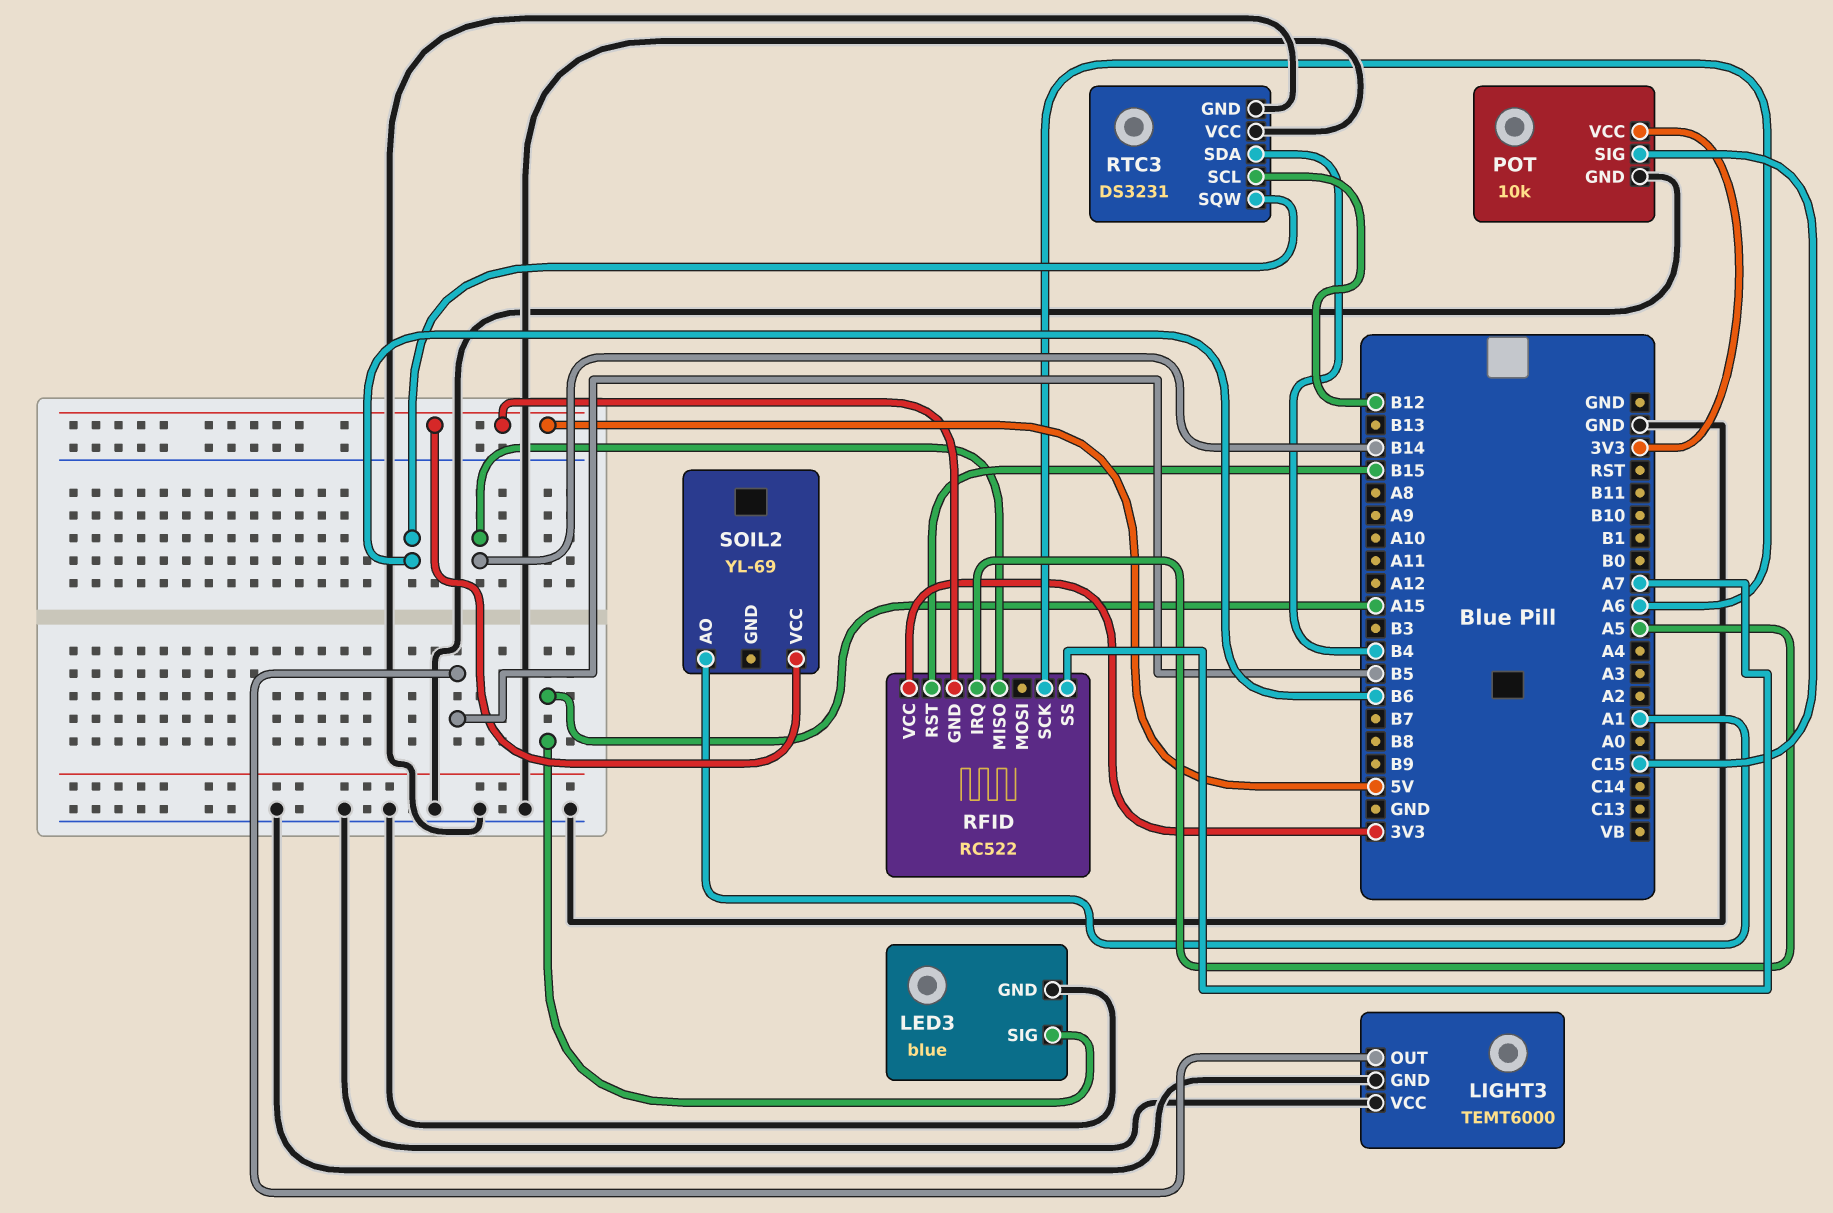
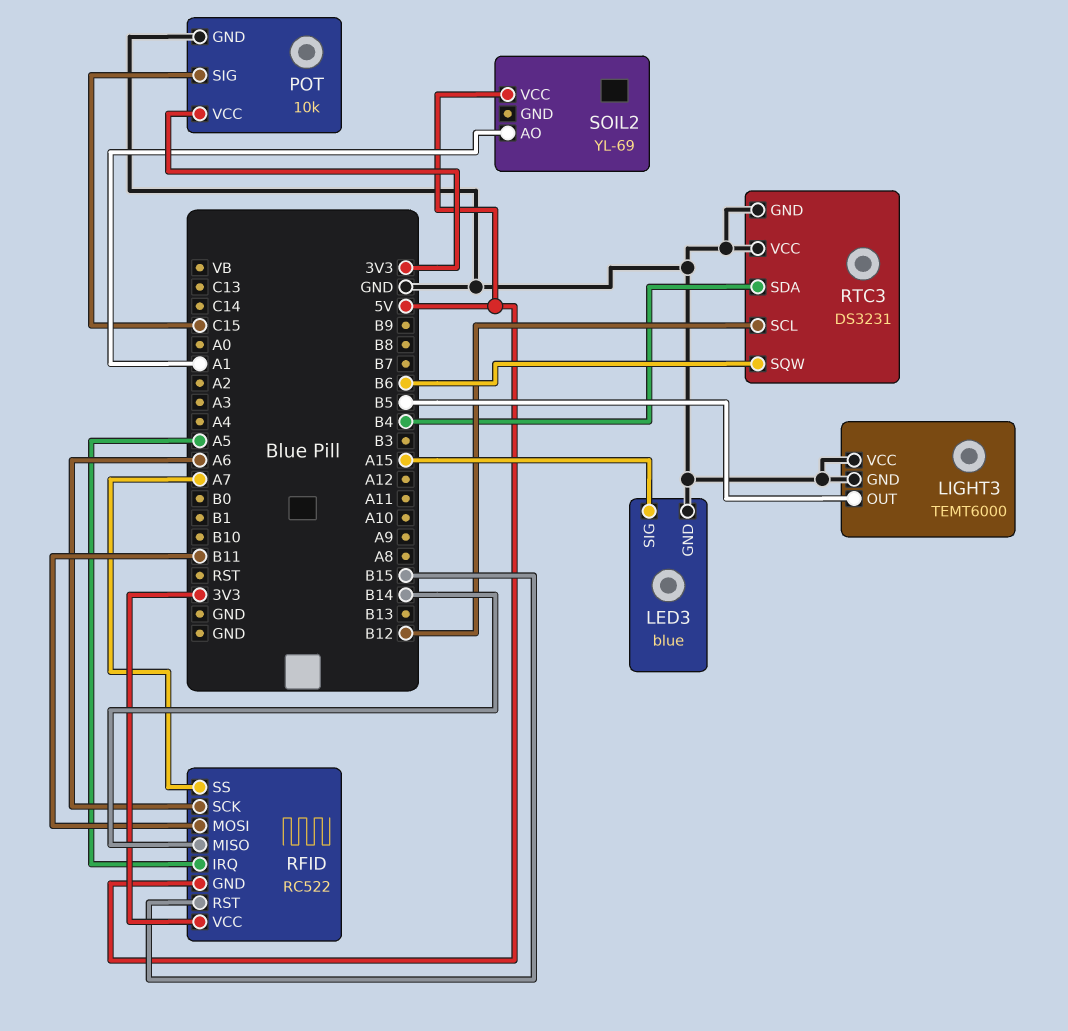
RFID pin MOSI: none -> B11

